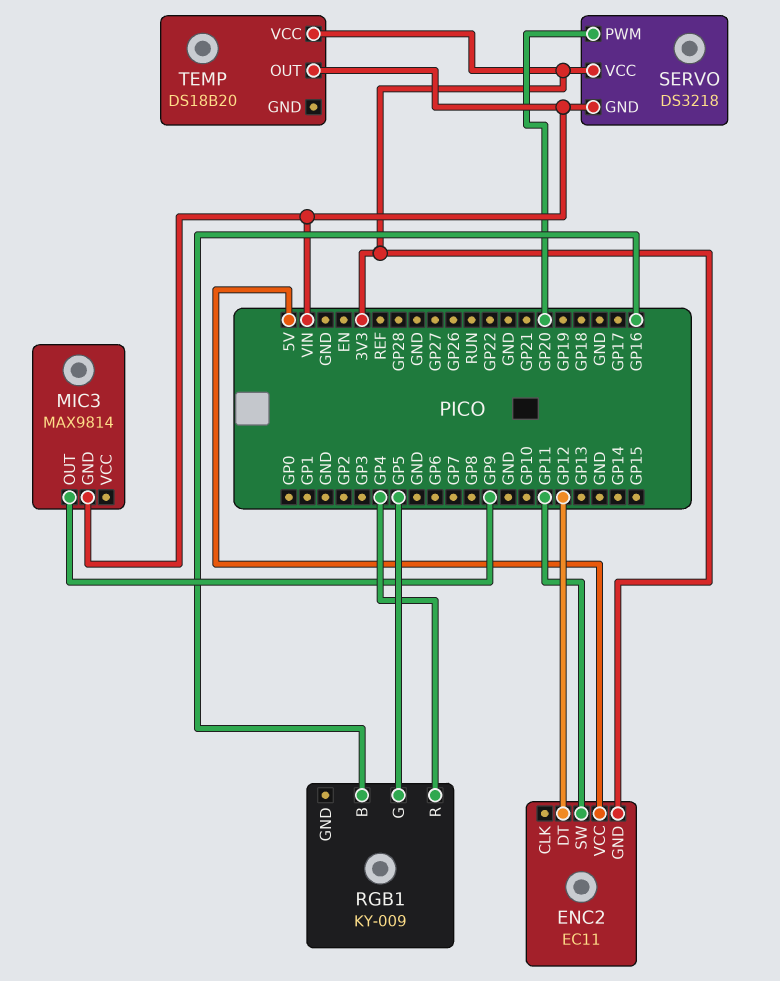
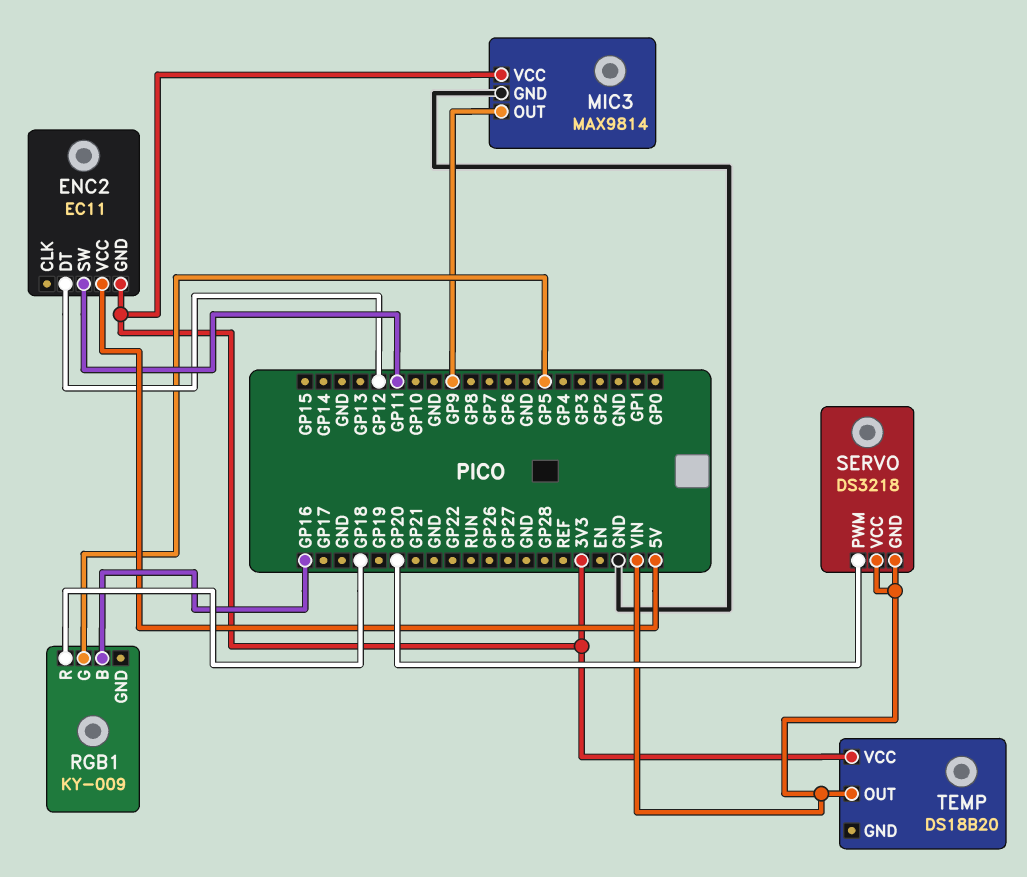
MIC3 pin GND: VIN -> GND
MIC3 pin VCC: none -> 3V3
RGB1 pin R: GP4 -> GP18
SERVO pin VCC: 3V3 -> VIN

